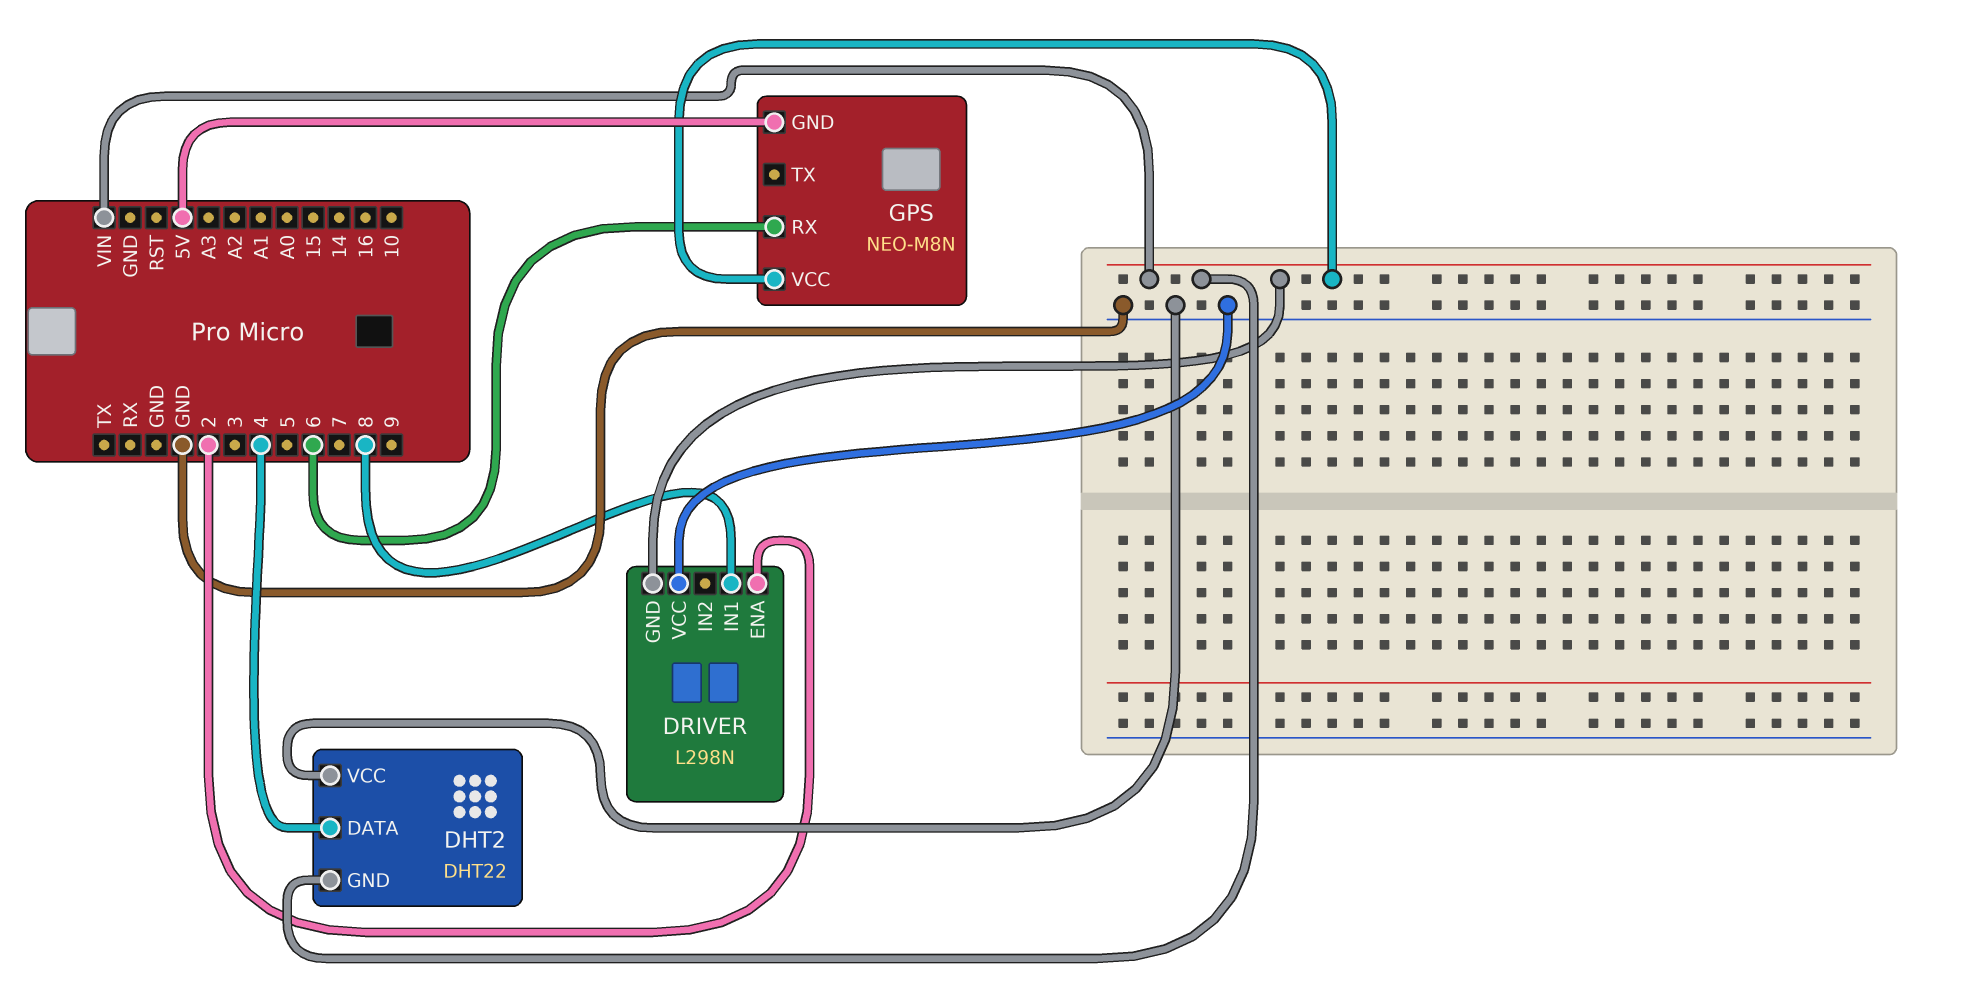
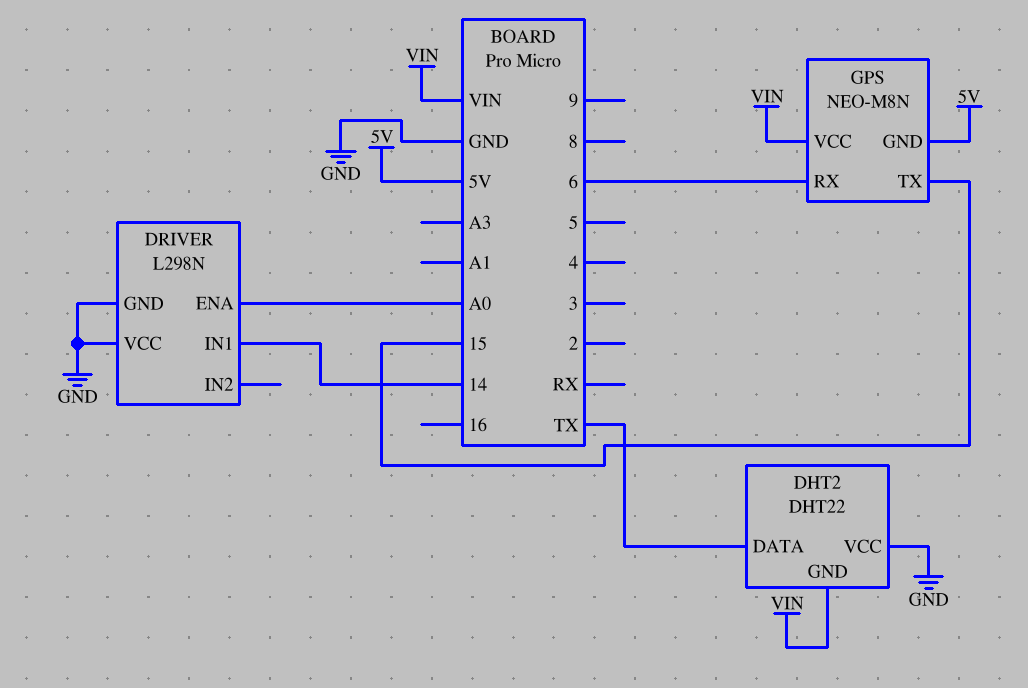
DHT2 pin DATA: 4 -> TX
DRIVER pin ENA: 2 -> A0
DRIVER pin GND: VIN -> GND
DRIVER pin IN1: 8 -> 14
GPS pin TX: none -> 15

